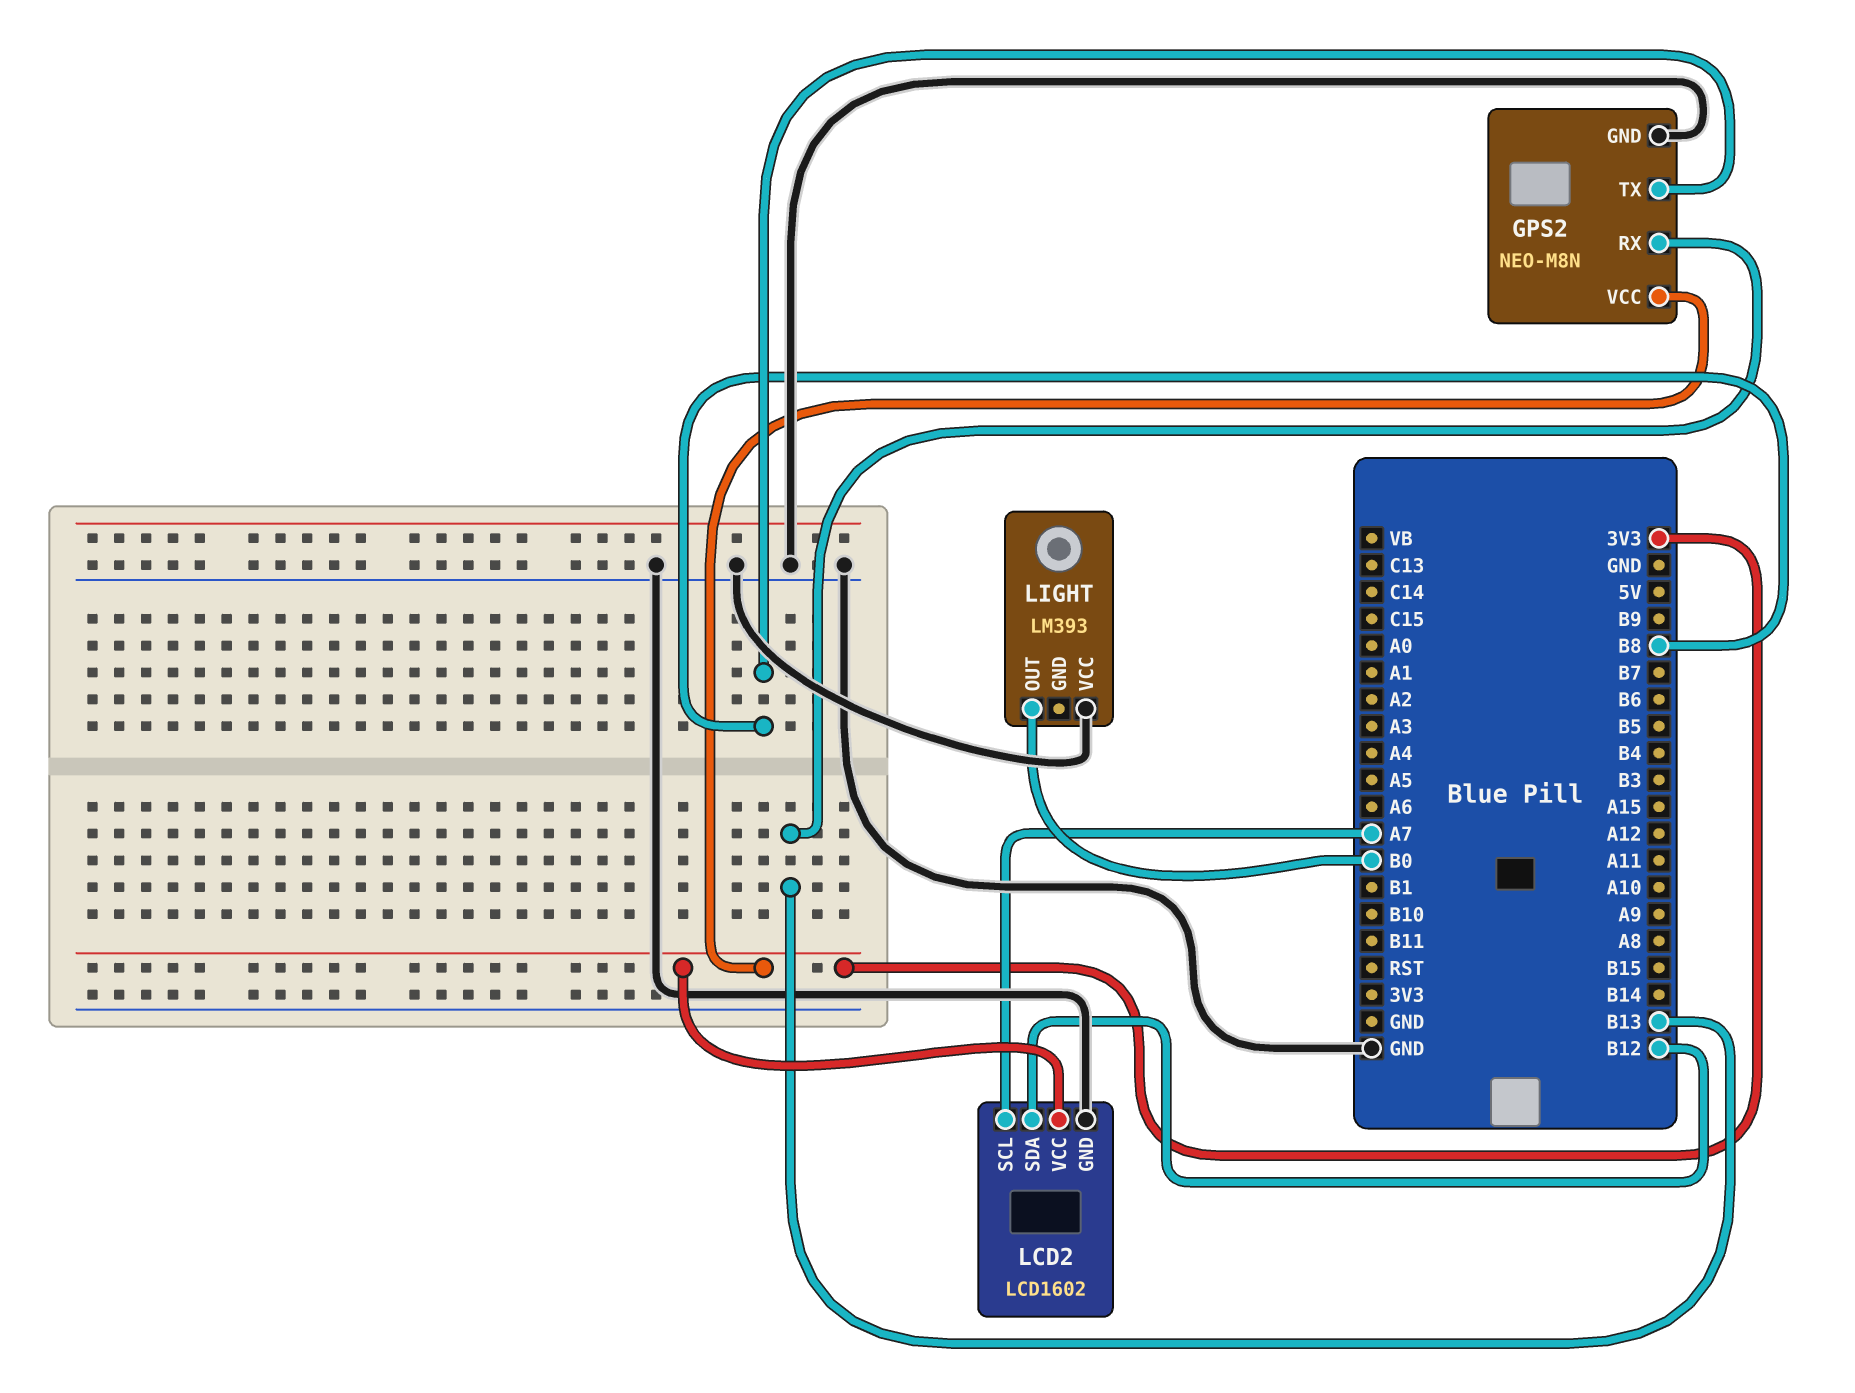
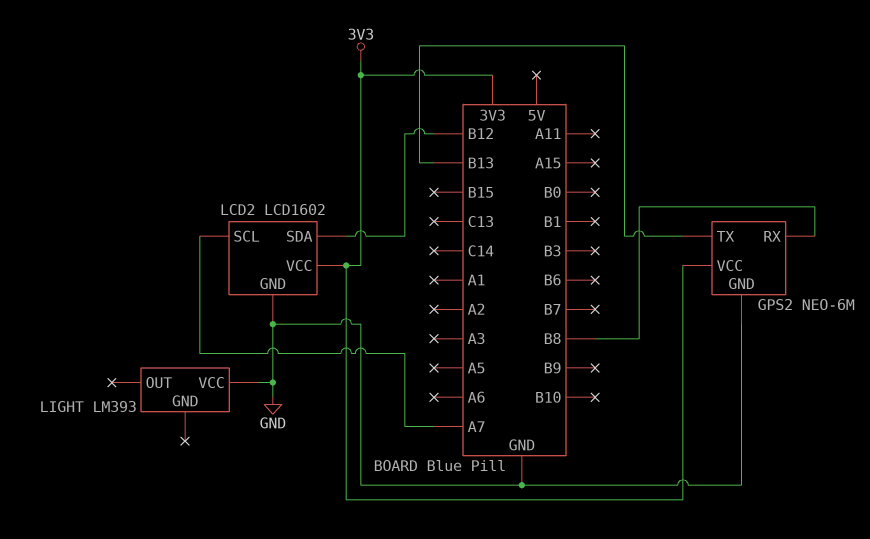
GPS2: NEO-M8N -> NEO-6M
GPS2 pin RX: B13 -> B8
GPS2 pin TX: B8 -> B13
LIGHT pin OUT: B0 -> none

